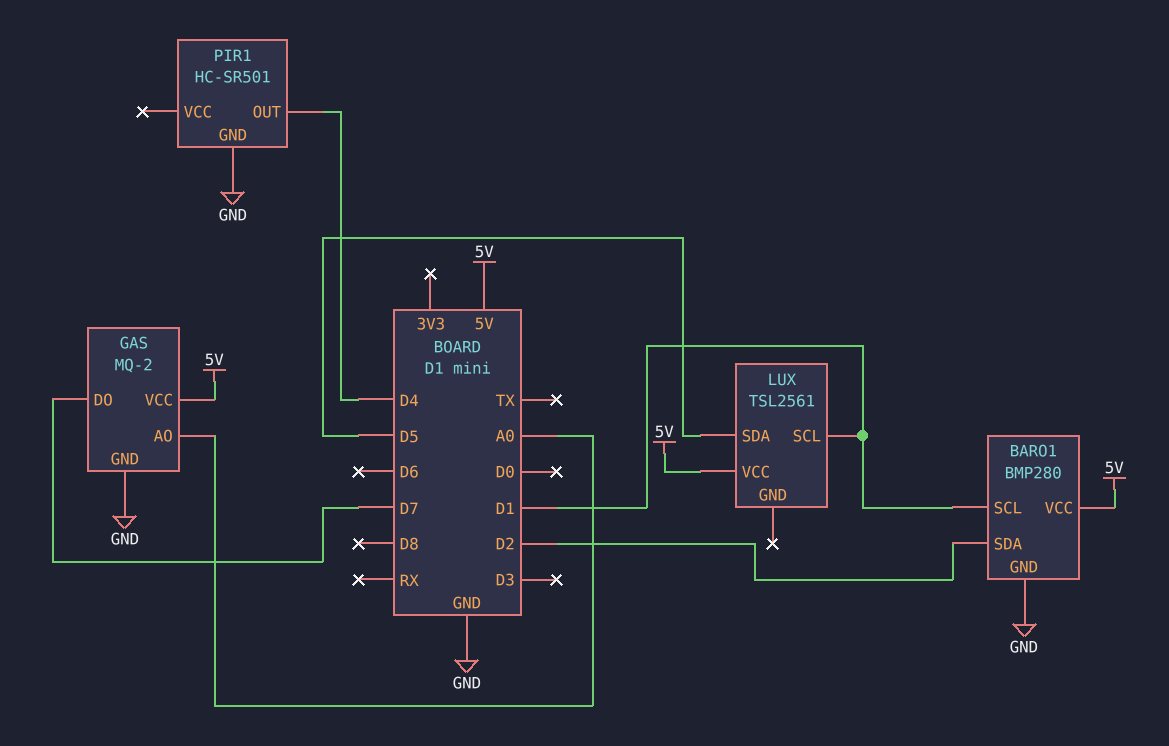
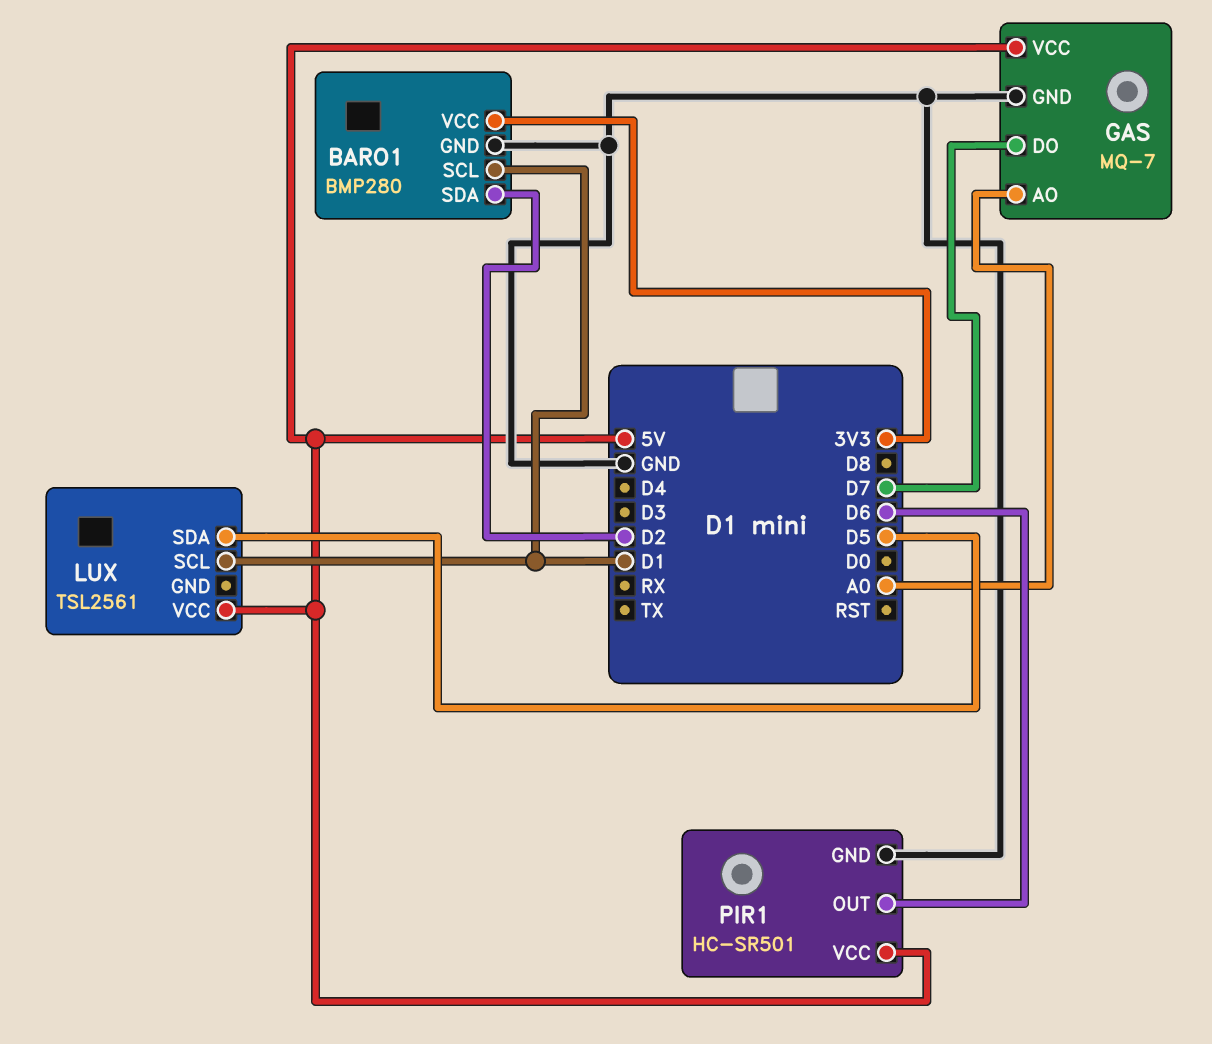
BARO1 pin VCC: 5V -> 3V3
GAS: MQ-2 -> MQ-7
PIR1 pin OUT: D4 -> D6
PIR1 pin VCC: none -> 5V

